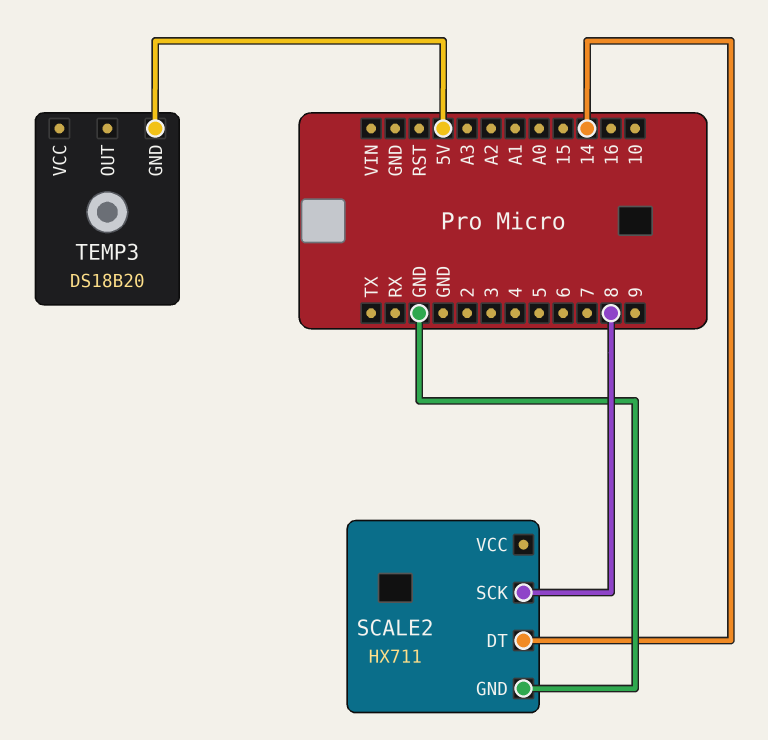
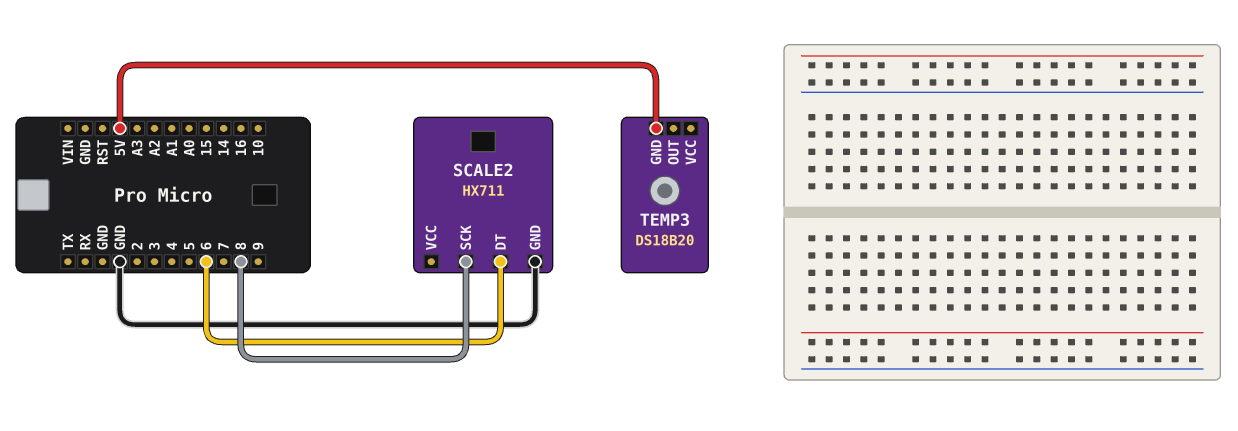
SCALE2 pin DT: 14 -> 6

